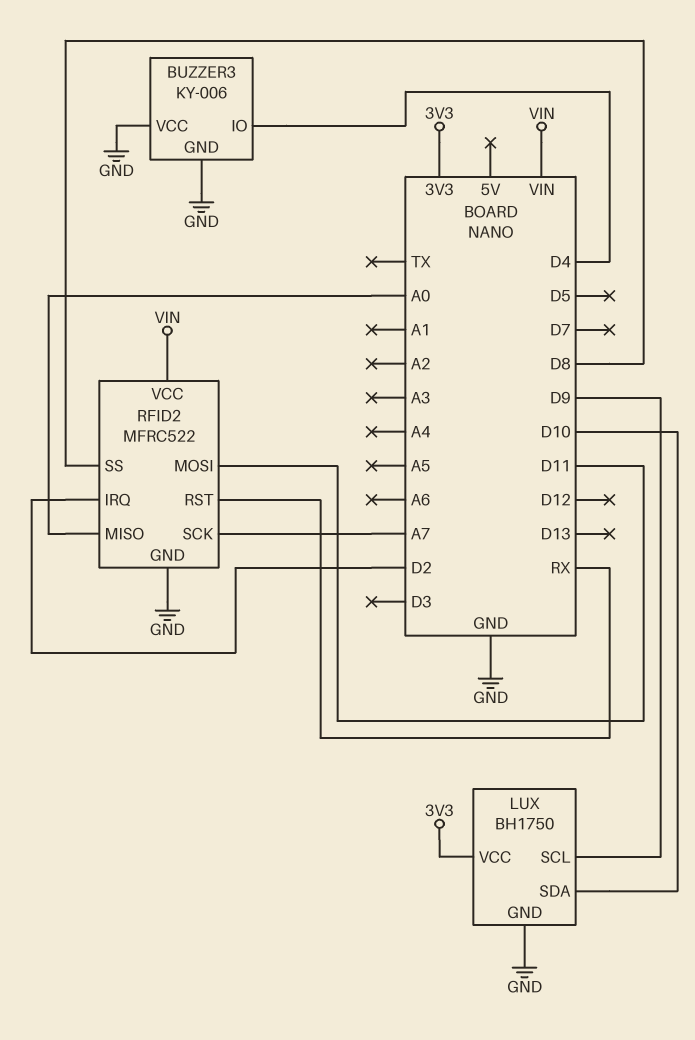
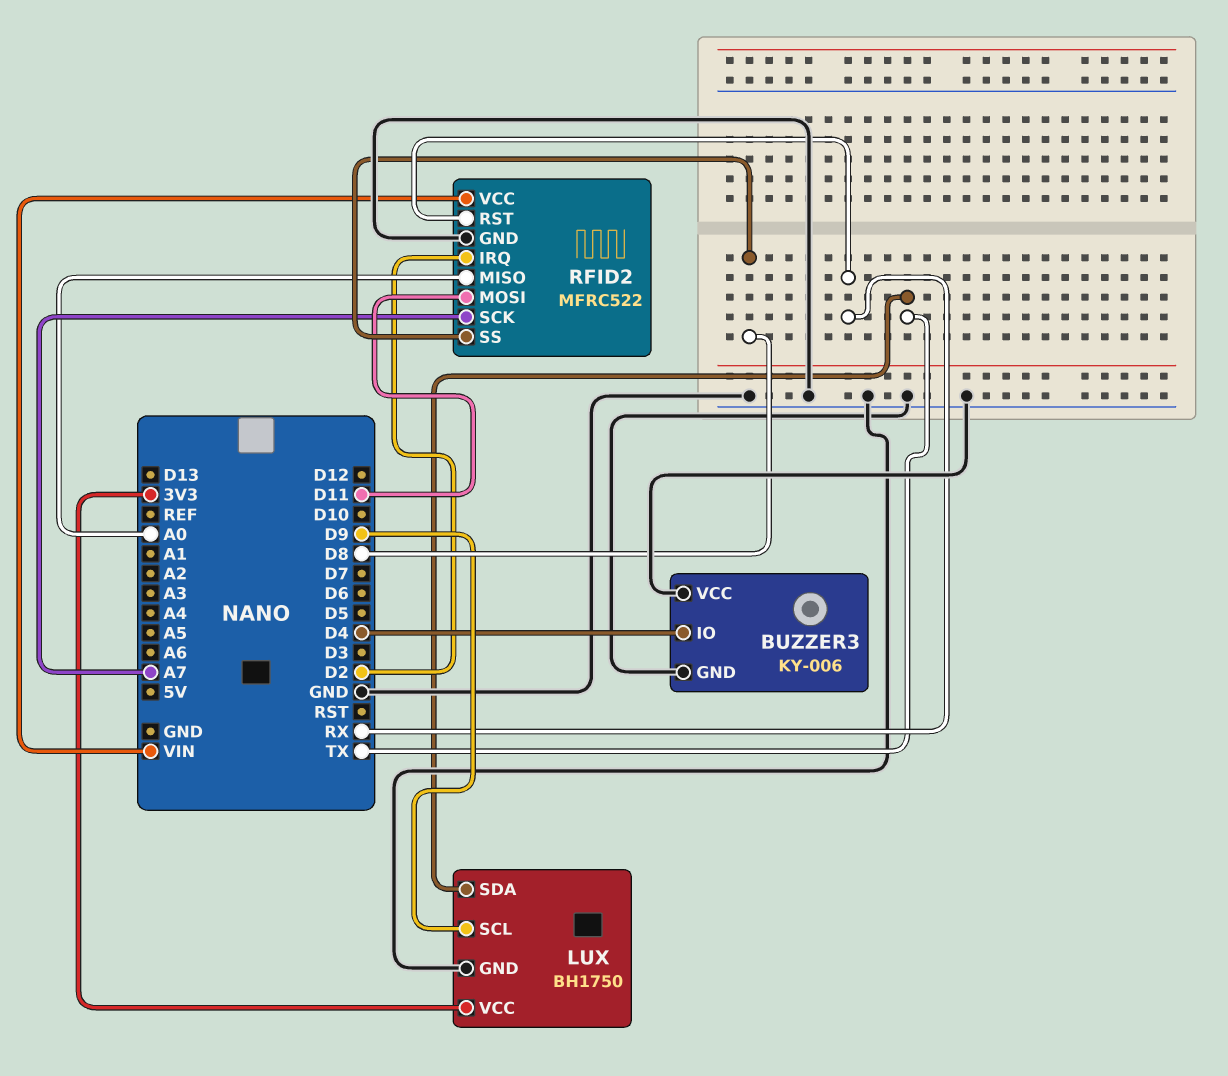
LUX pin SDA: D10 -> TX

